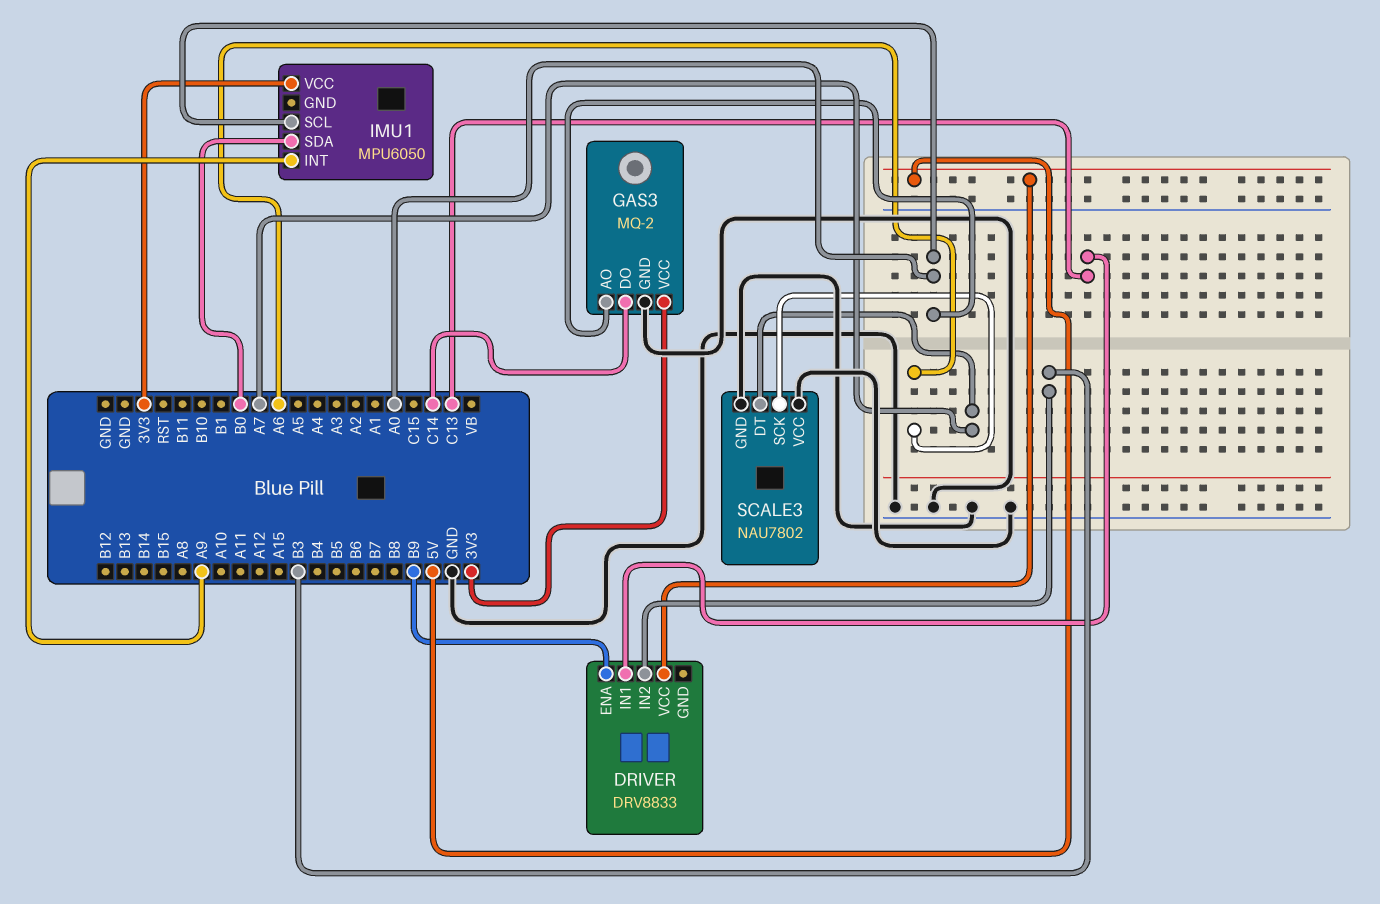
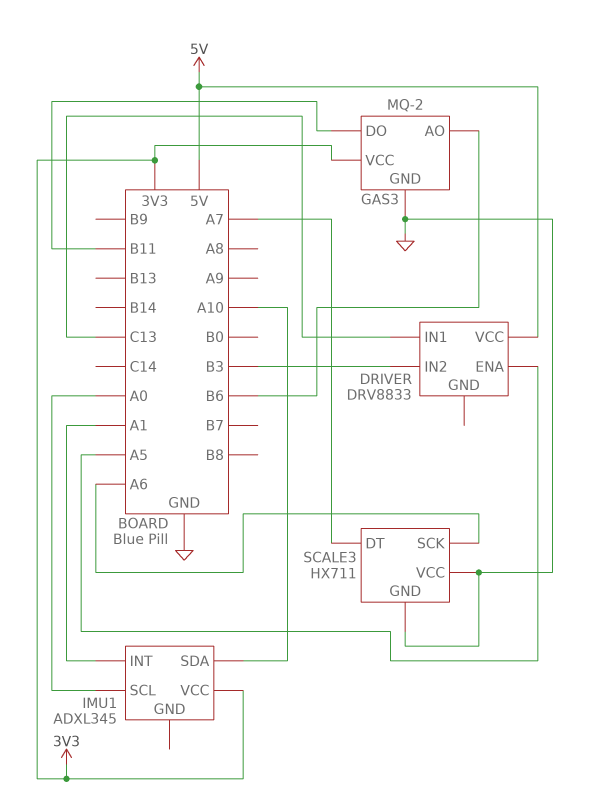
DRIVER pin ENA: B9 -> A5
GAS3 pin AO: A0 -> B6
GAS3 pin DO: C14 -> B11
IMU1: MPU6050 -> ADXL345
IMU1 pin INT: A9 -> A1
IMU1 pin SDA: B0 -> A10
SCALE3: NAU7802 -> HX711

